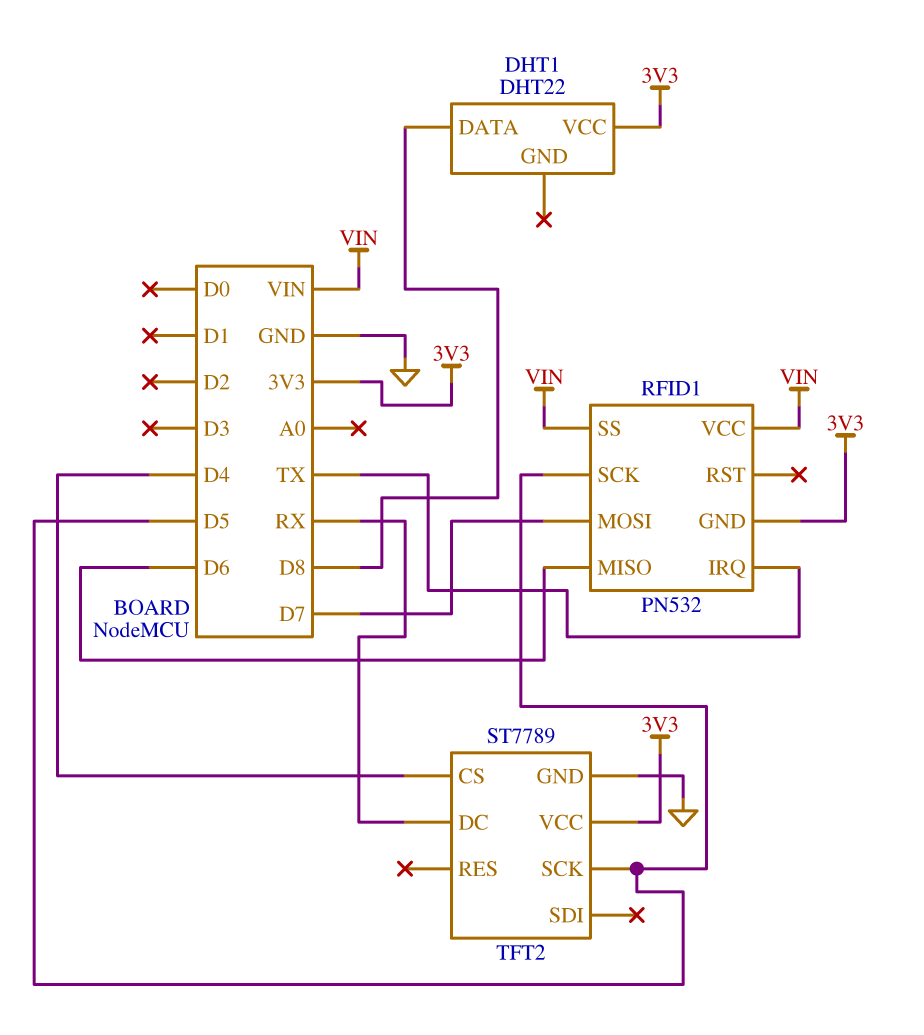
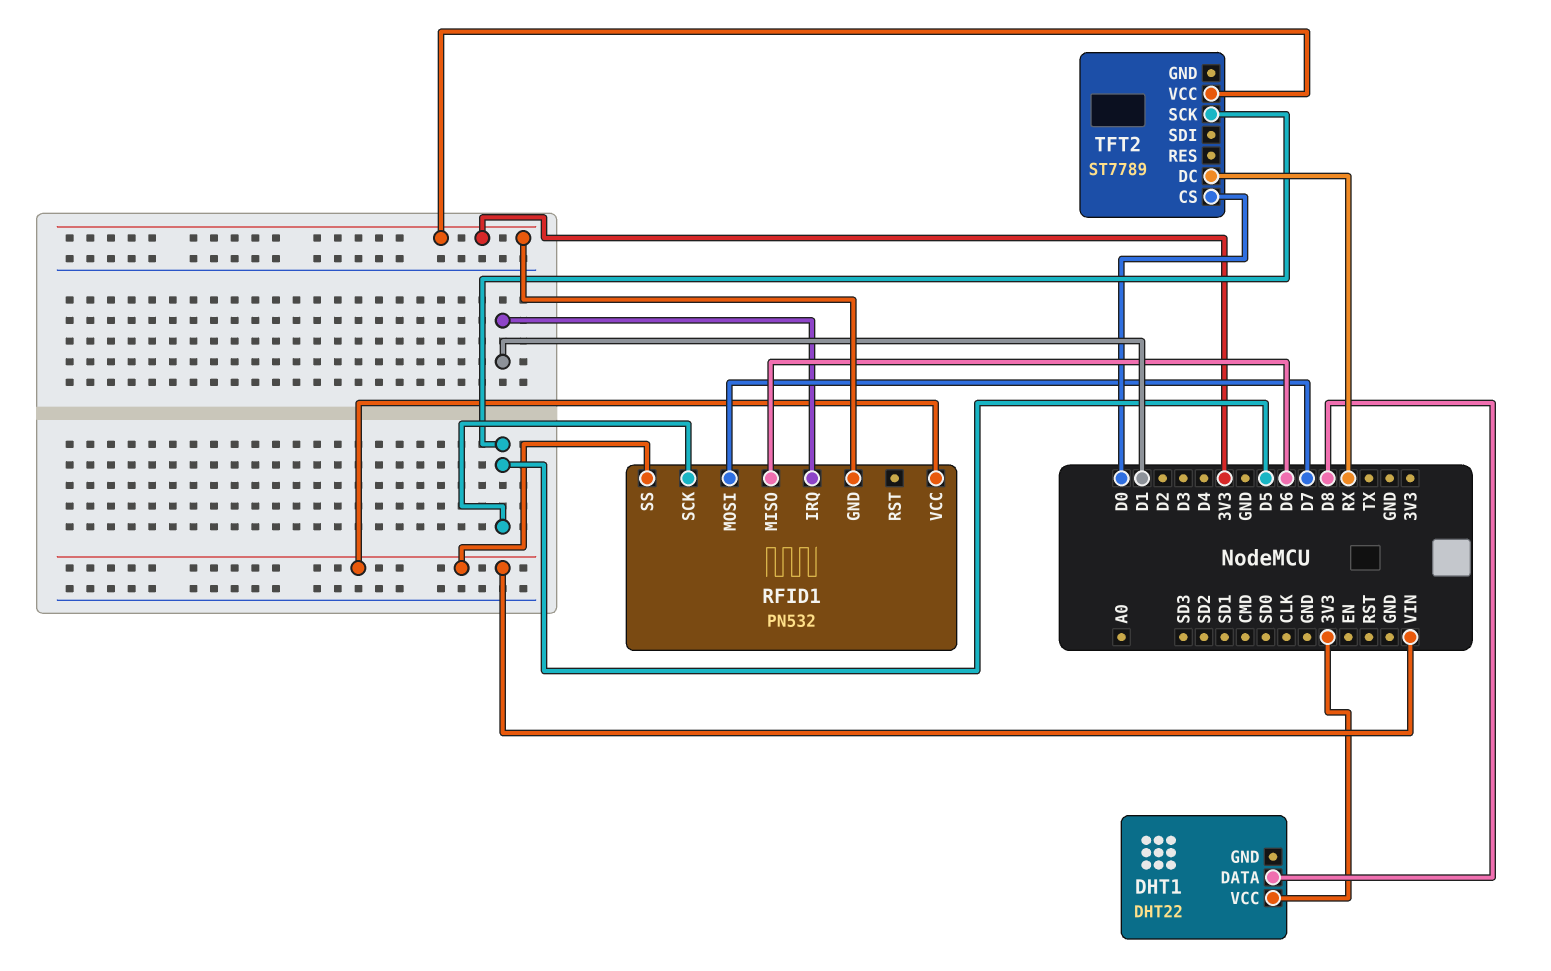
RFID1 pin IRQ: TX -> D1
TFT2 pin CS: D4 -> D0
TFT2 pin GND: GND -> none

